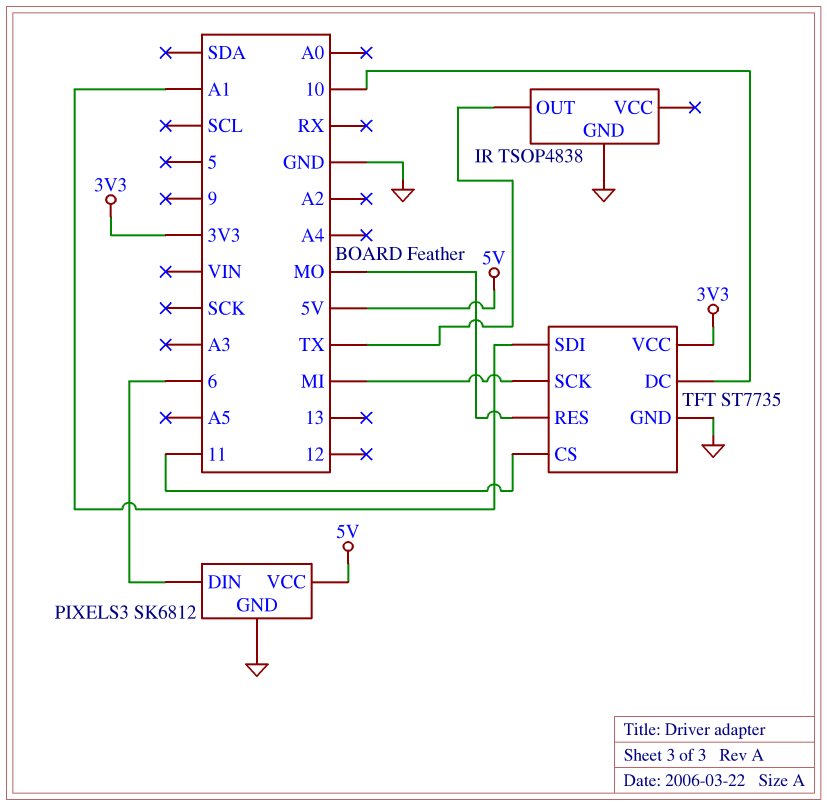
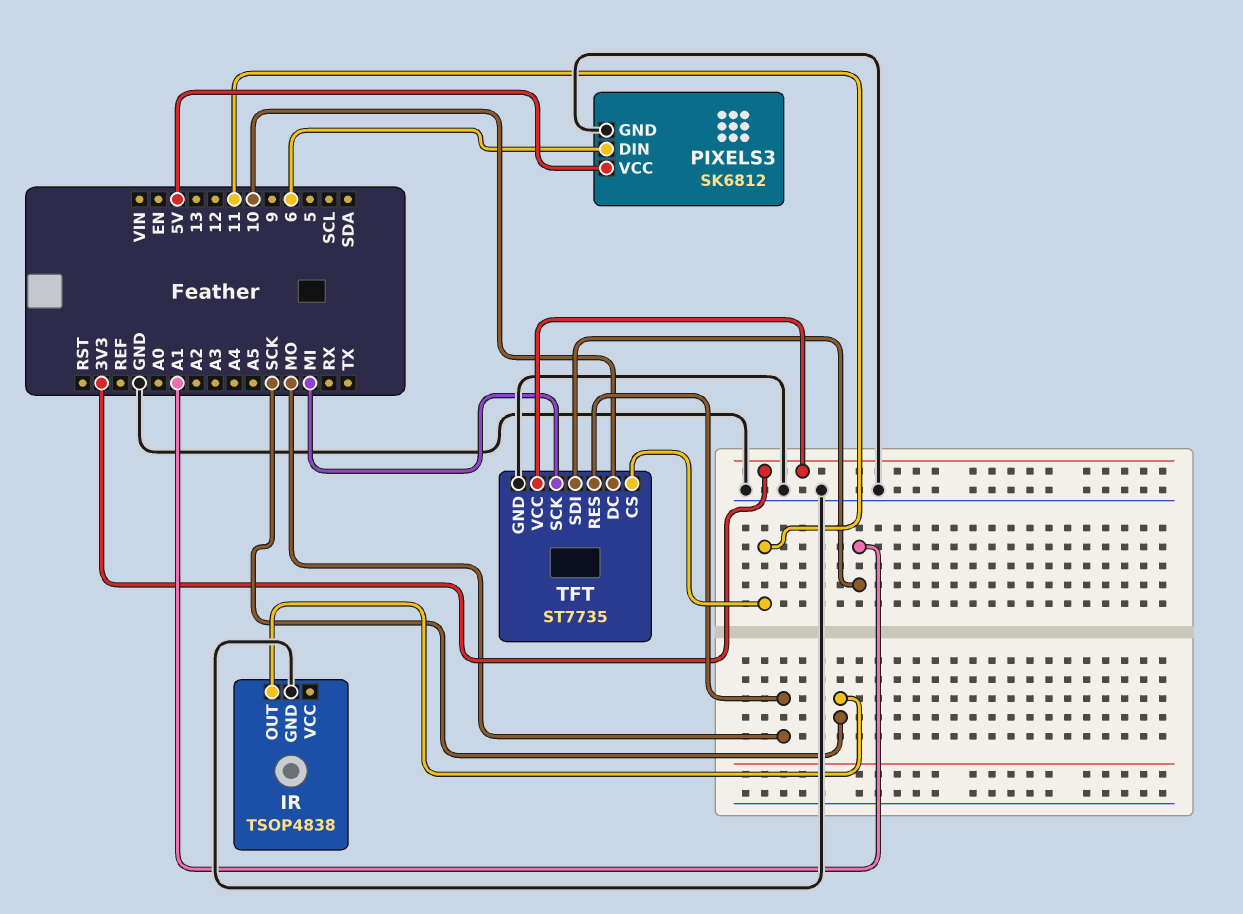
IR pin OUT: TX -> SCK

